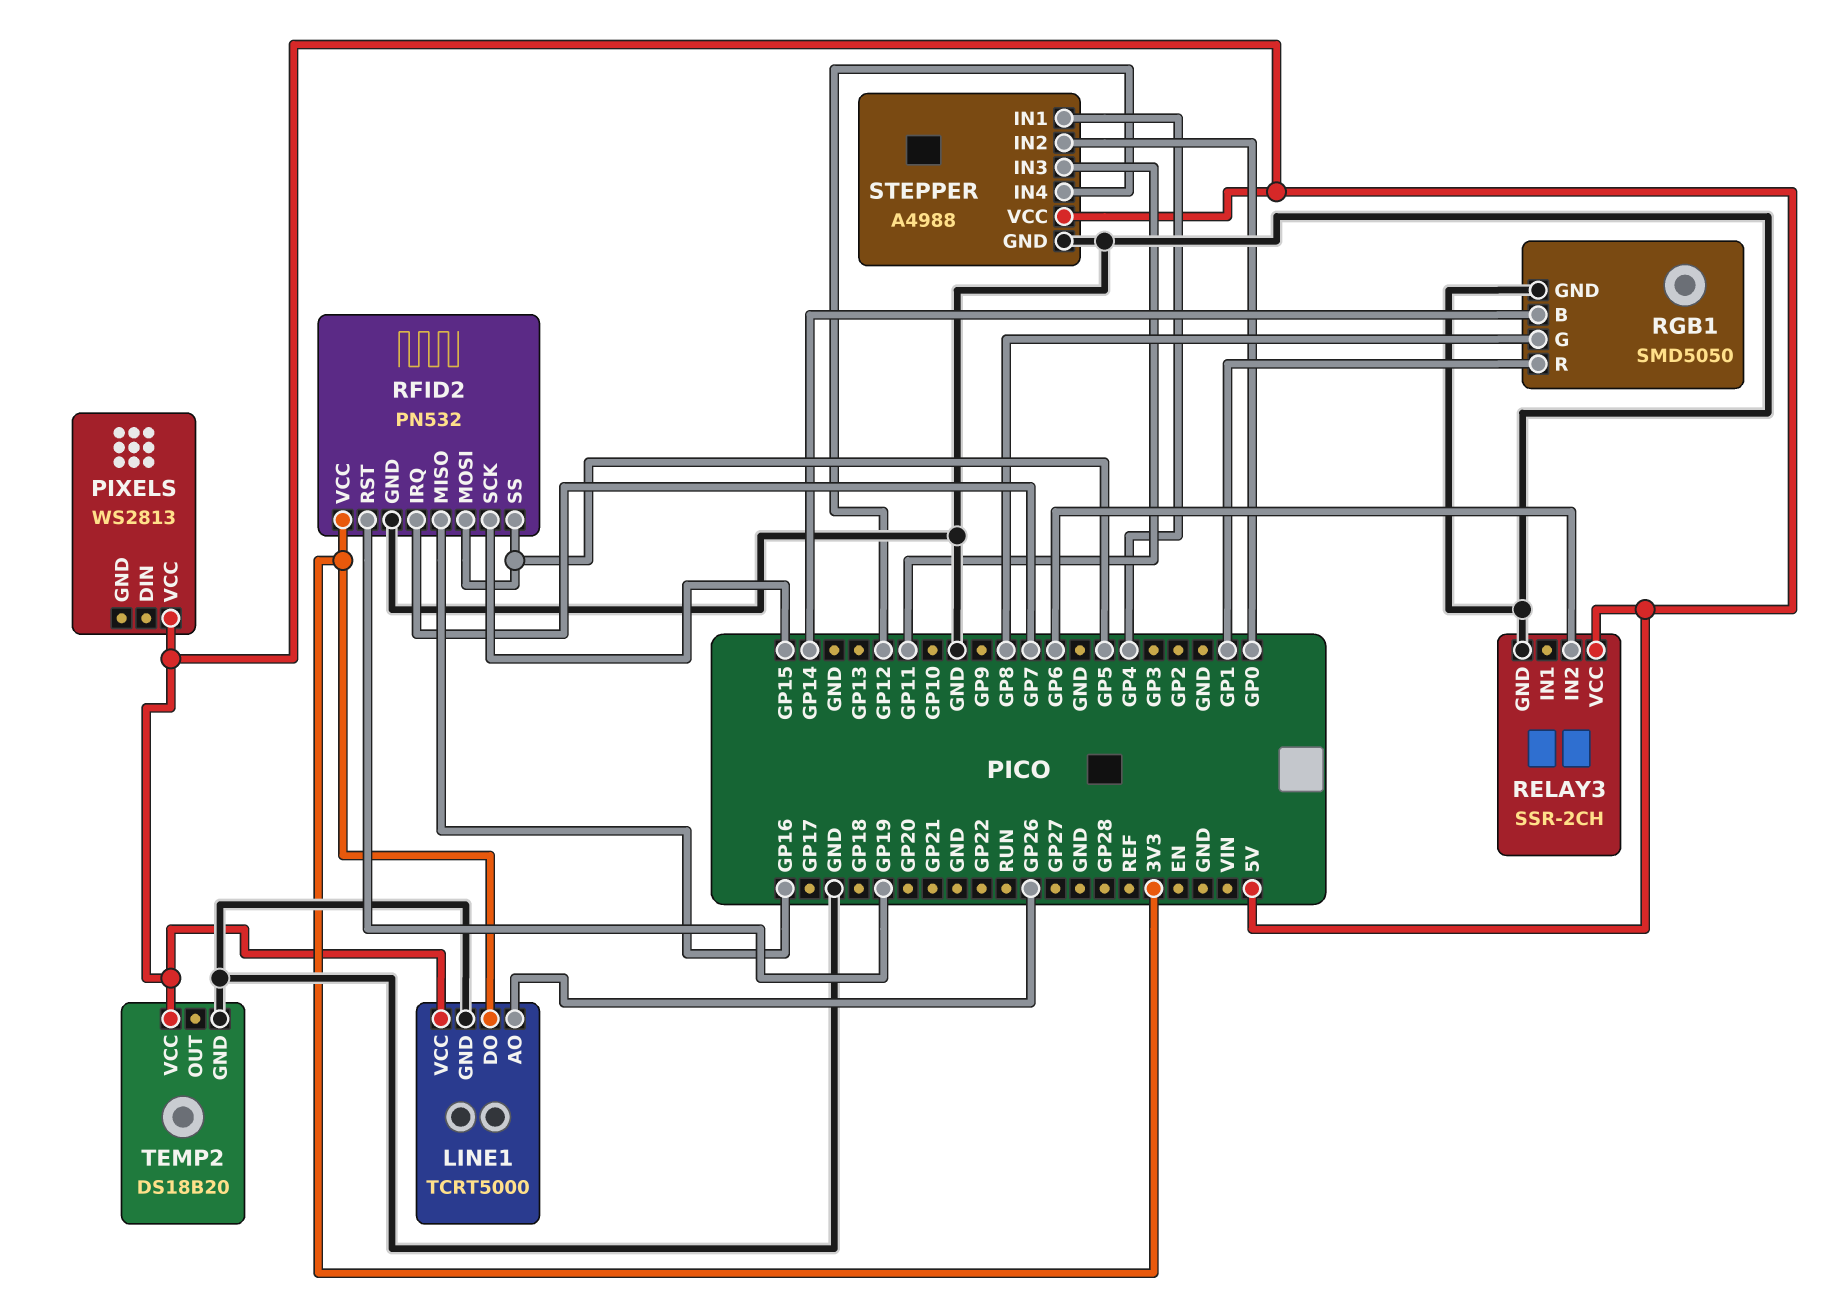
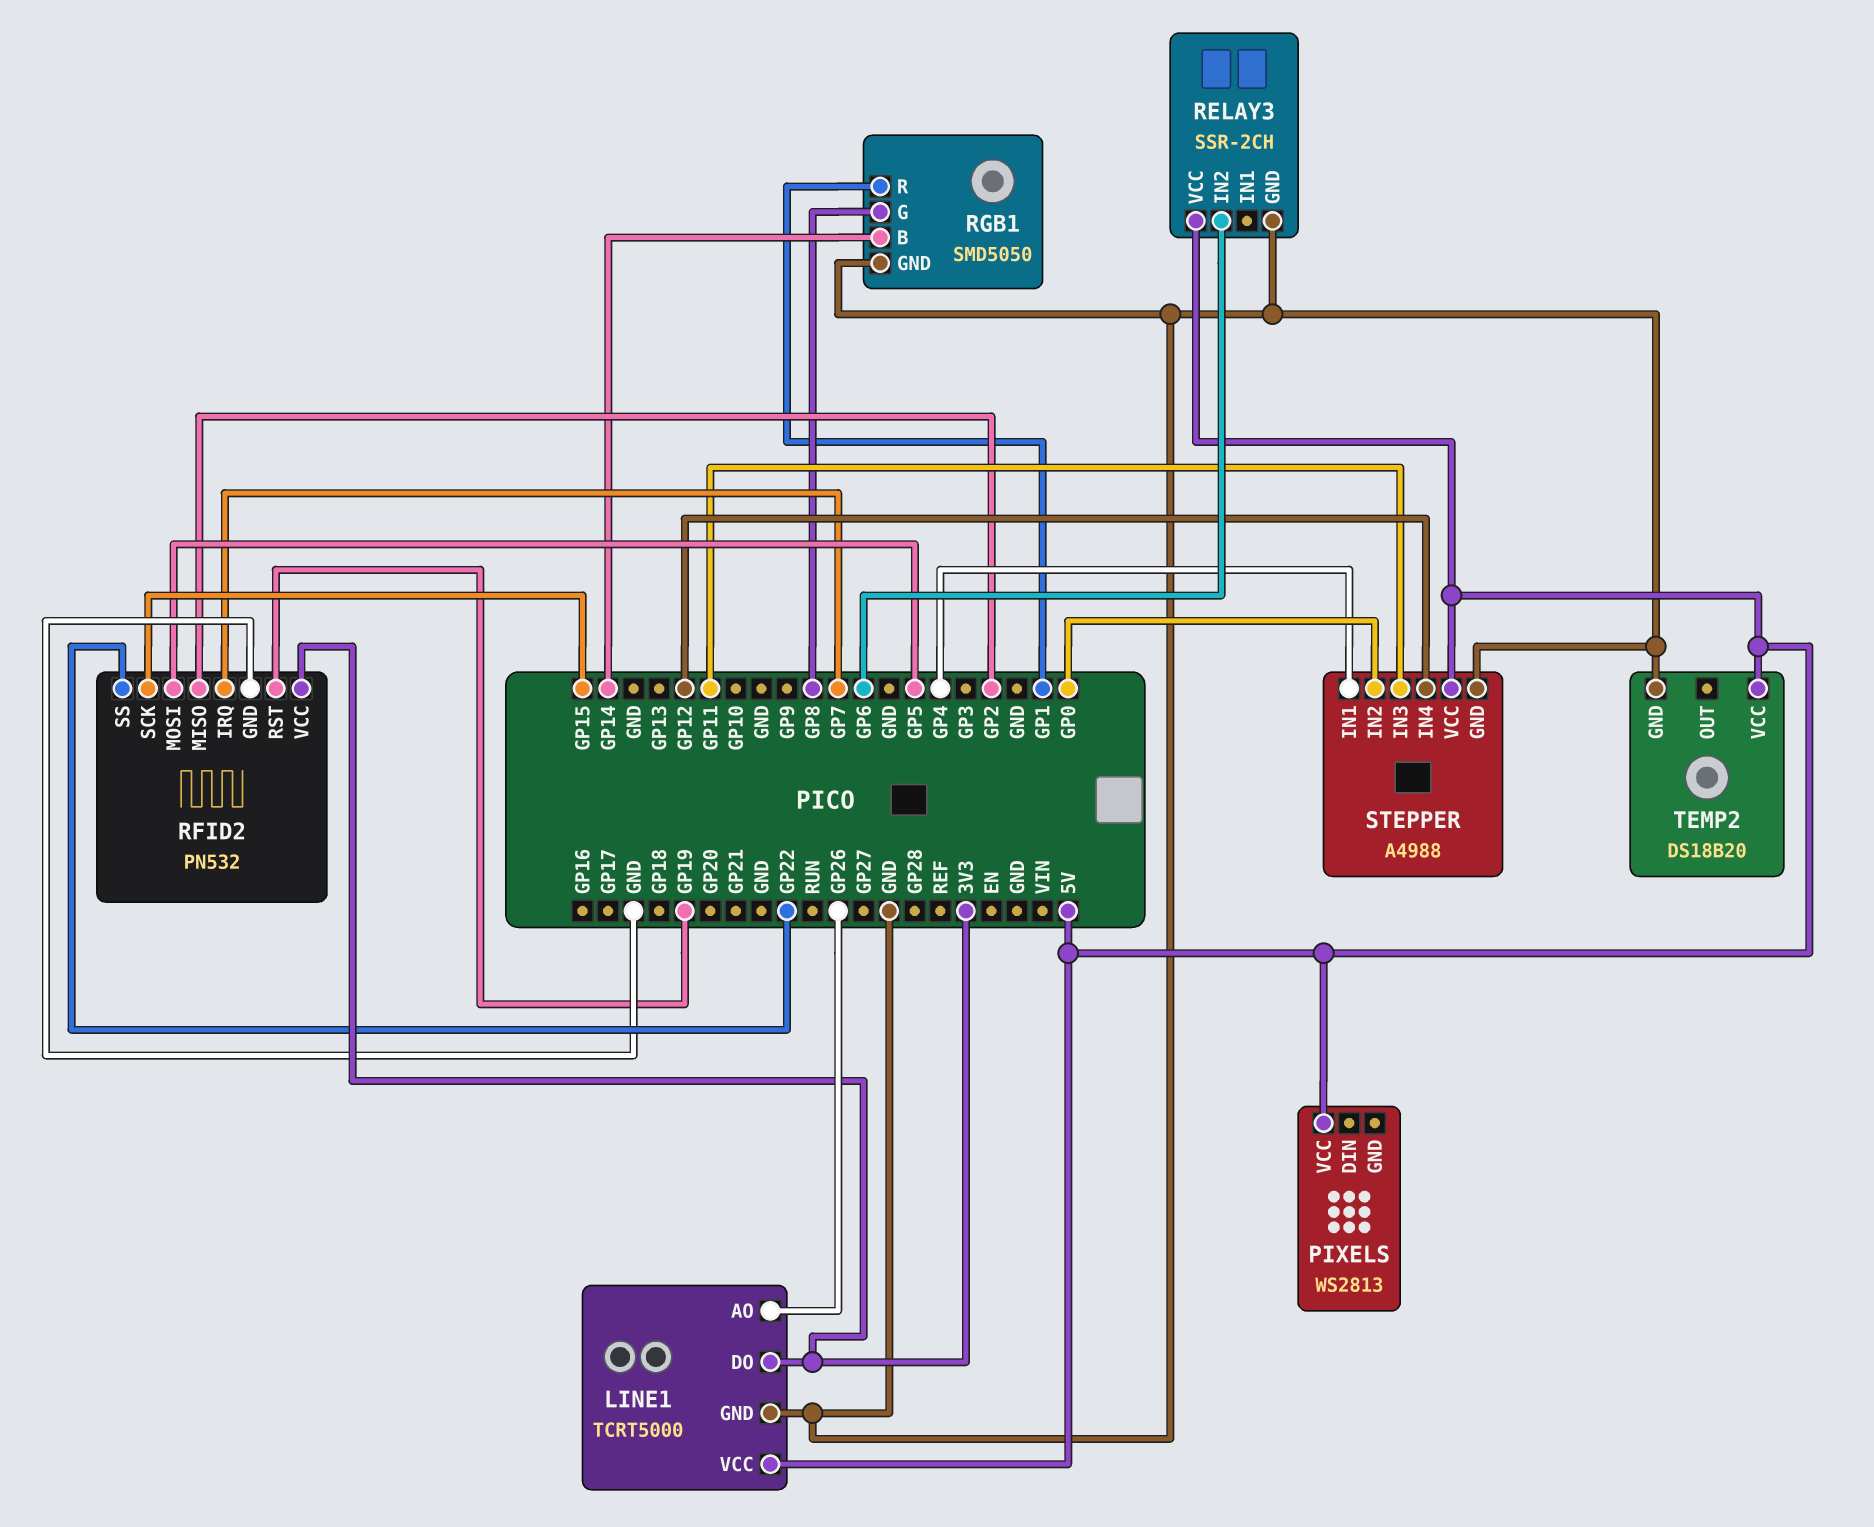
RFID2 pin MISO: GP16 -> GP2
RFID2 pin SS: GP5 -> GP22

